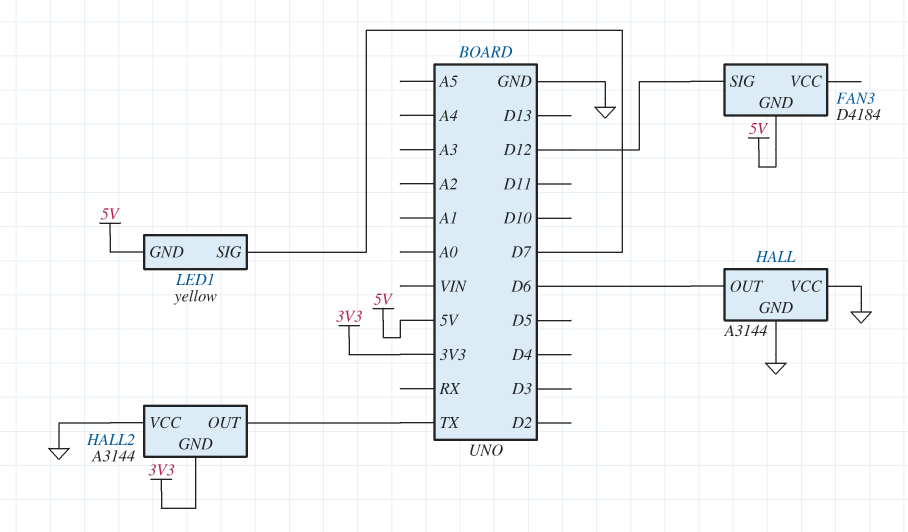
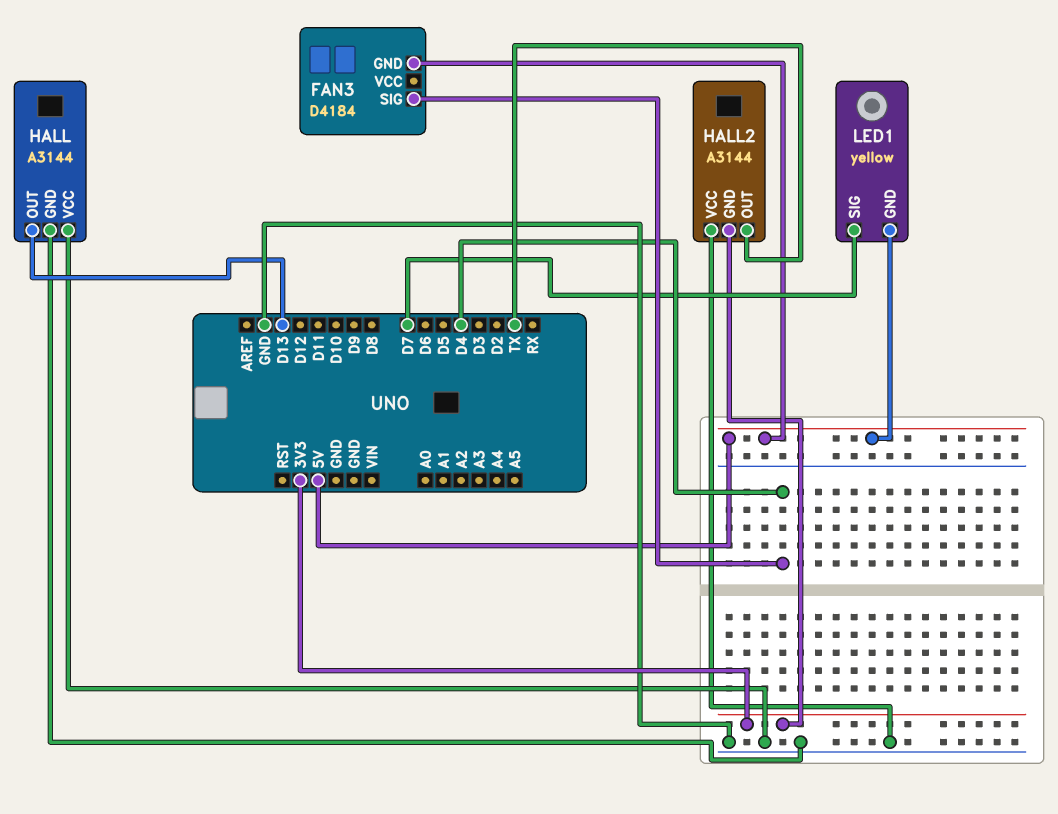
FAN3 pin SIG: D12 -> D4
HALL pin OUT: D6 -> D13

